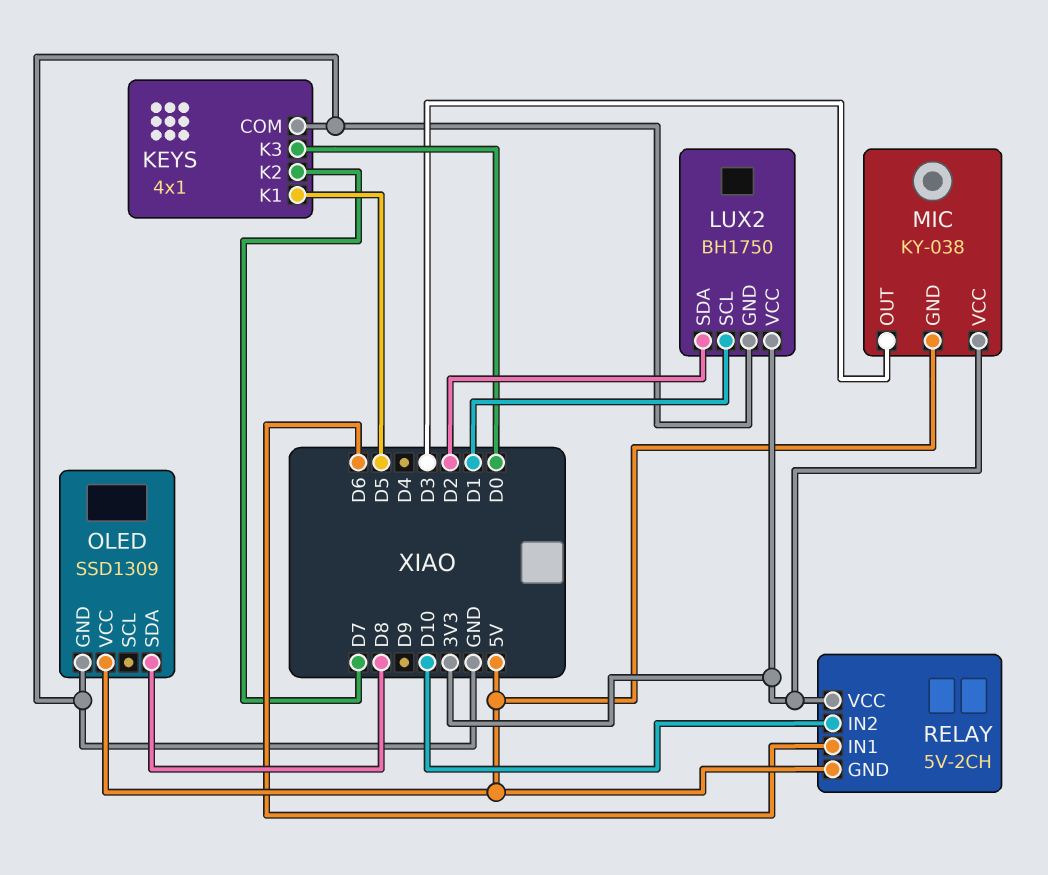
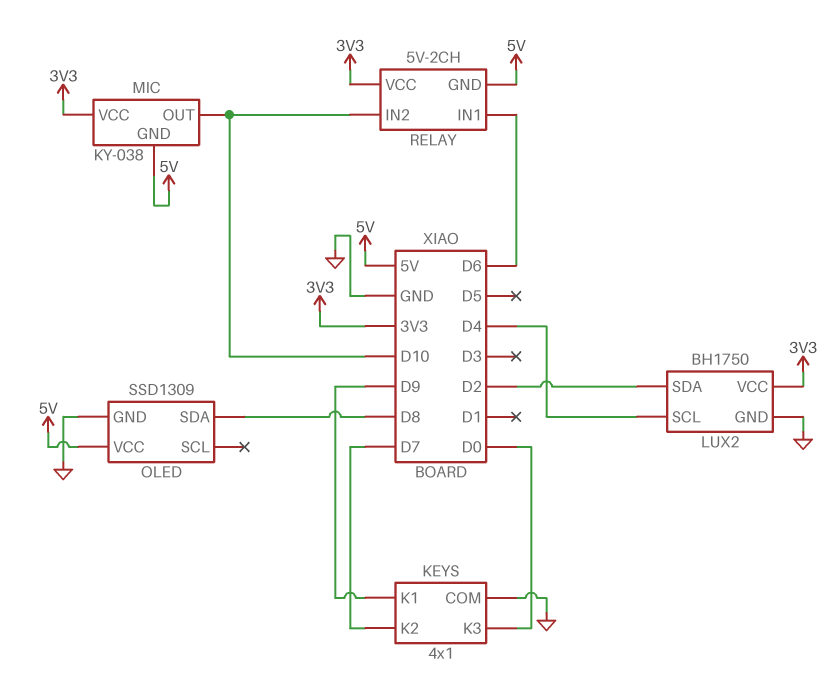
KEYS pin K1: D5 -> D9
LUX2 pin SCL: D1 -> D4
MIC pin OUT: D3 -> D10

